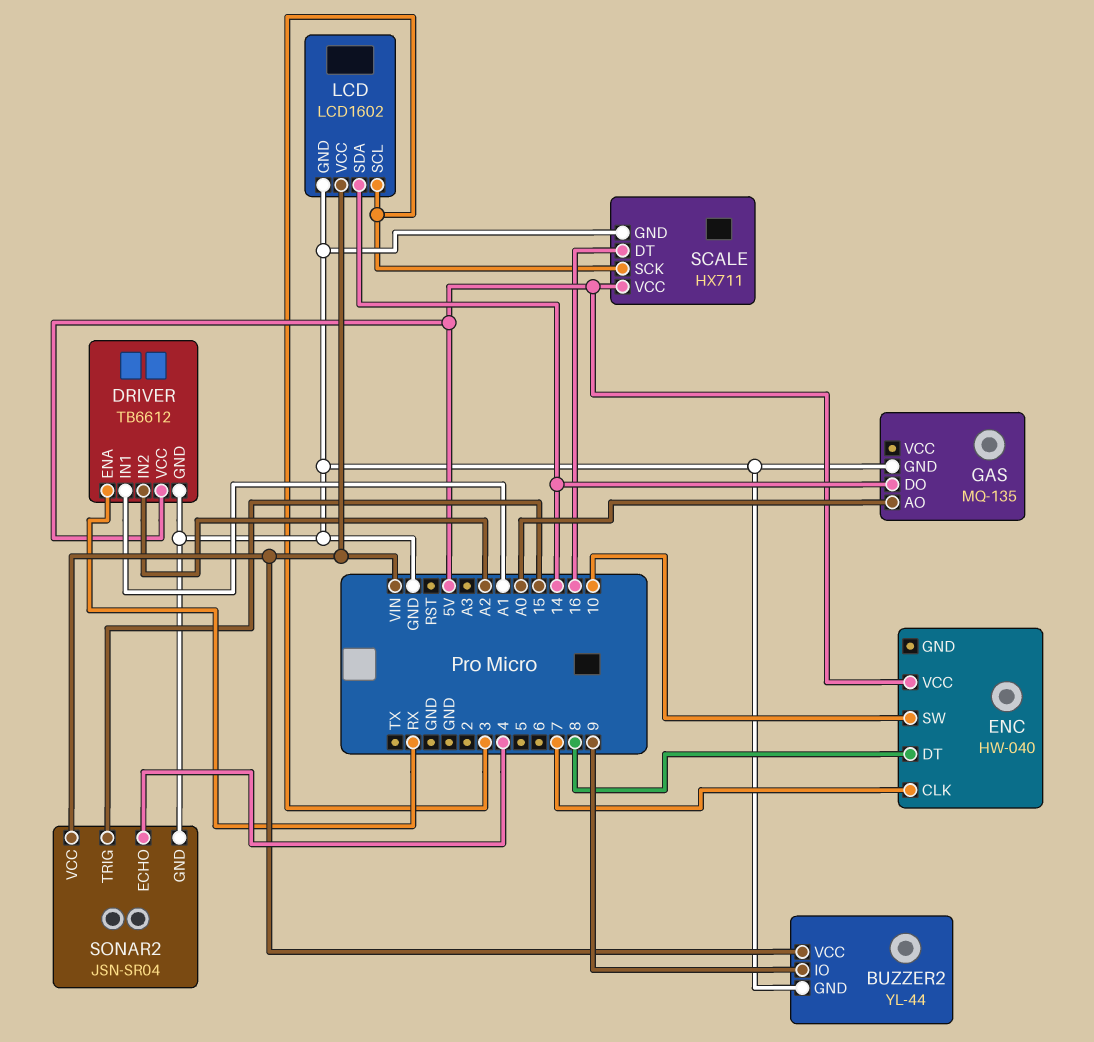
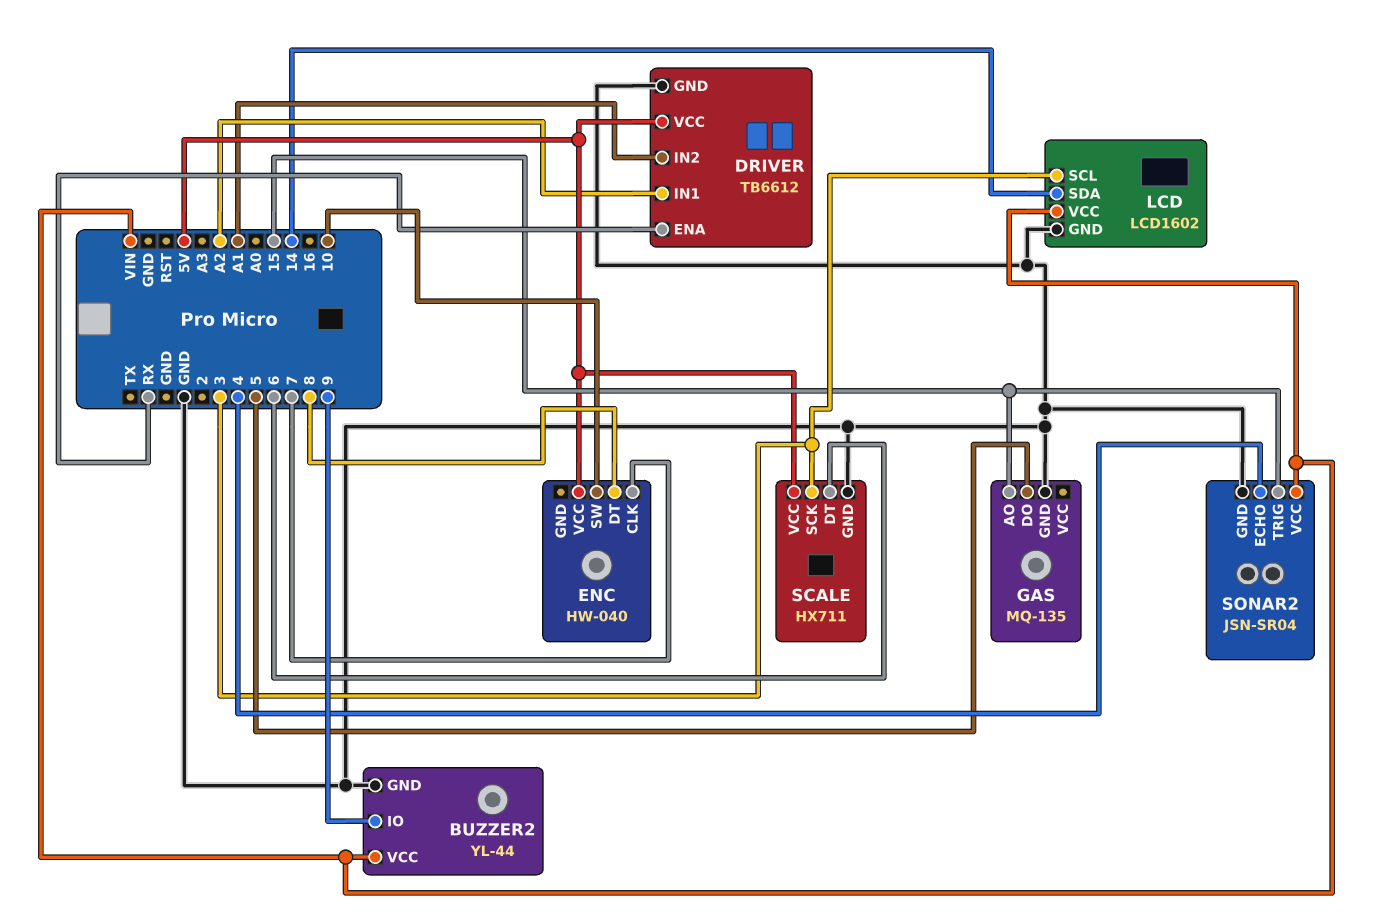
DRIVER pin IN1: A1 -> A2
DRIVER pin IN2: A2 -> A1
GAS pin AO: A0 -> 15
GAS pin DO: 14 -> 5
SCALE pin DT: 16 -> 6

